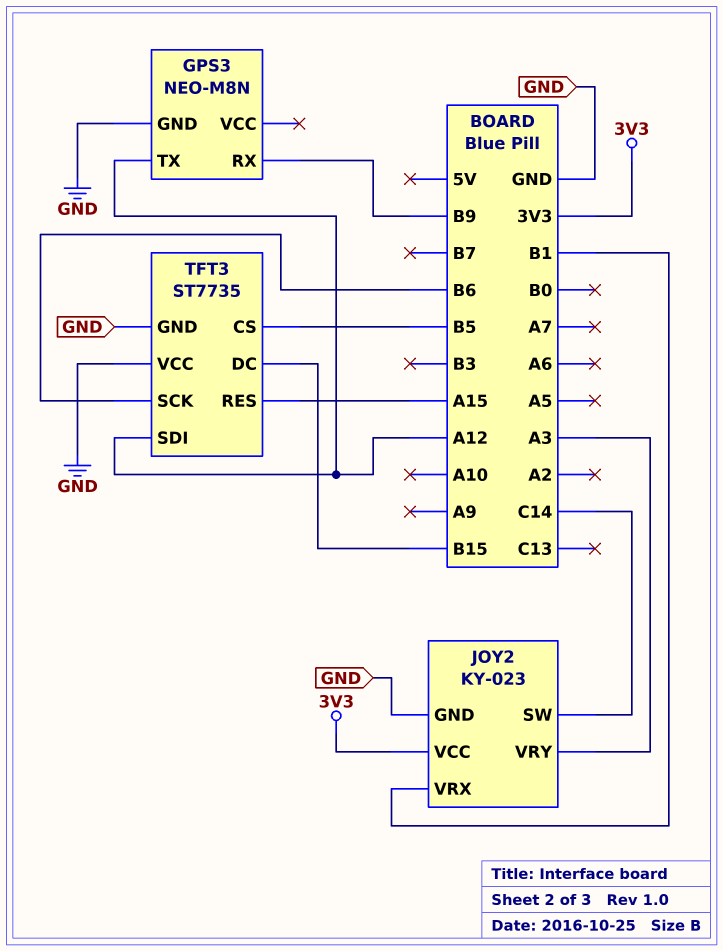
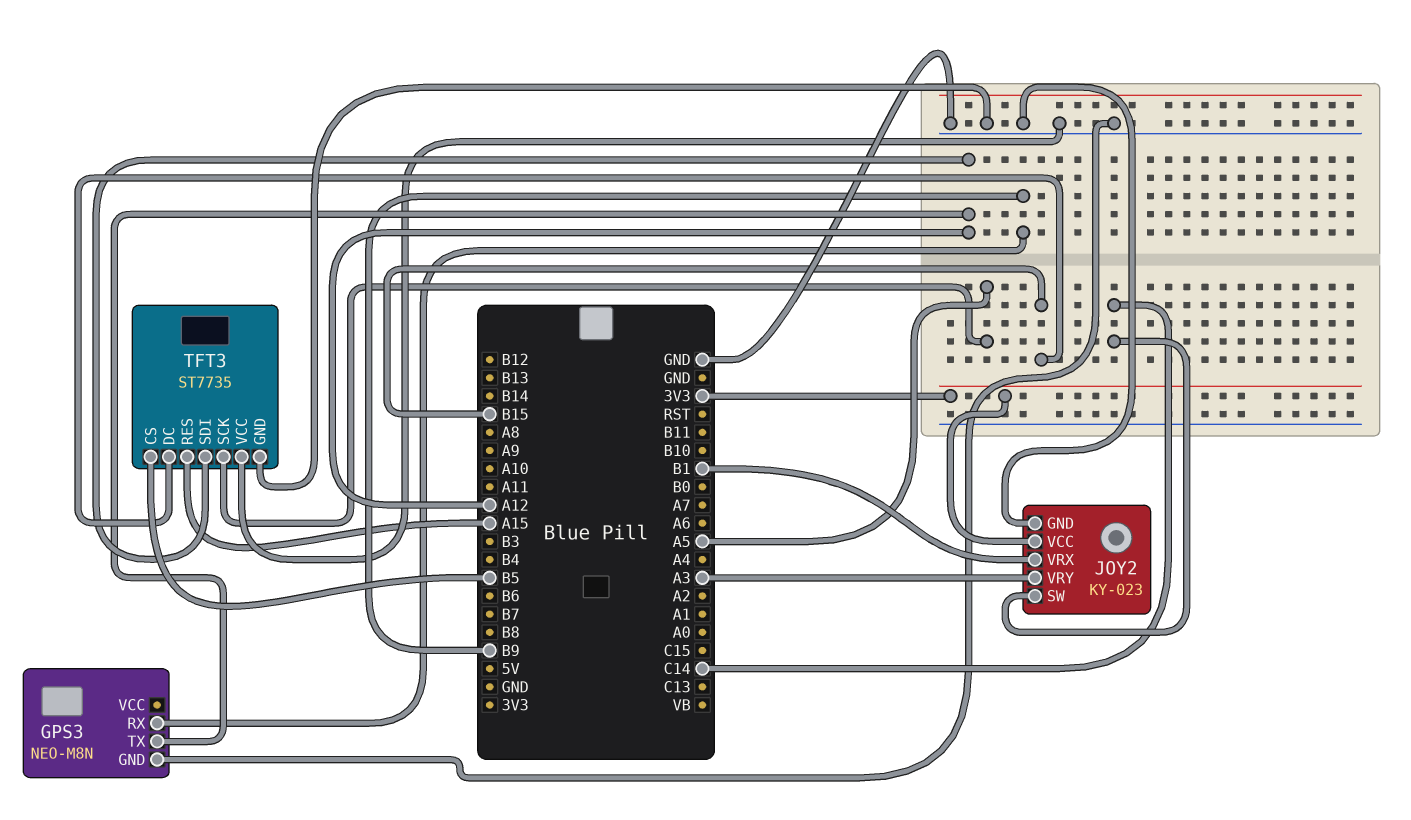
TFT3 pin SCK: B6 -> A5

